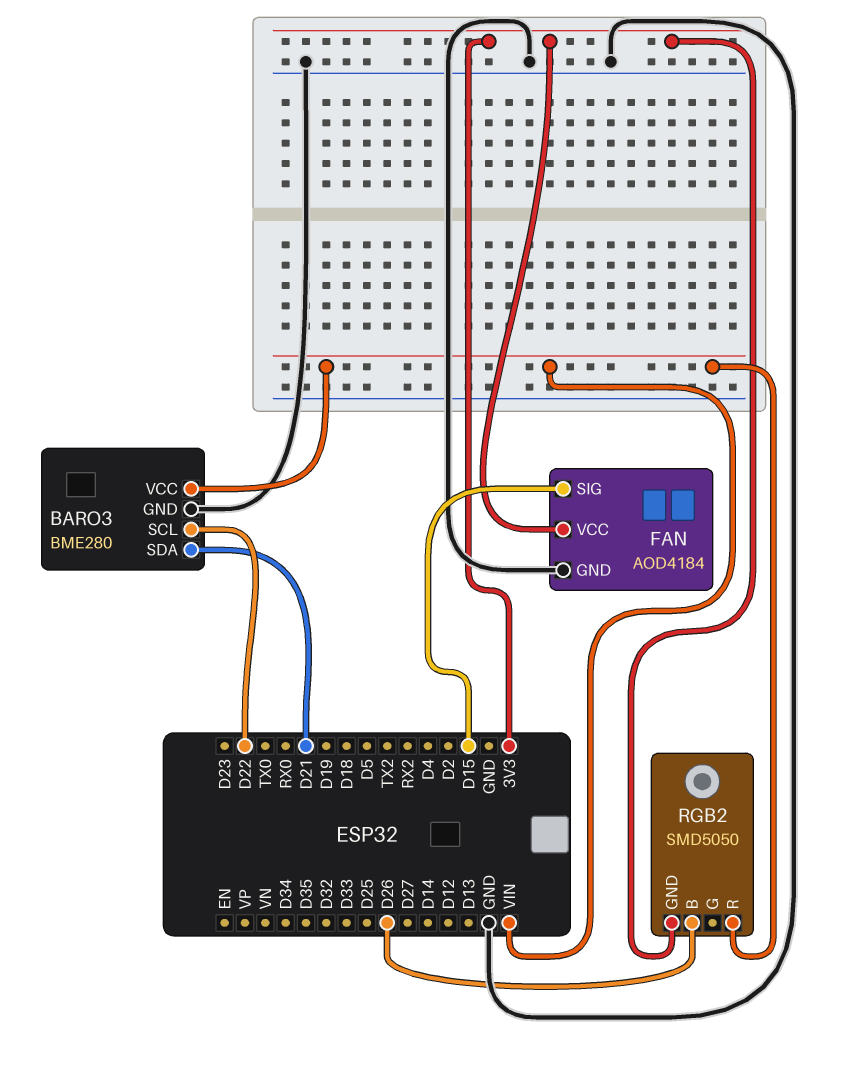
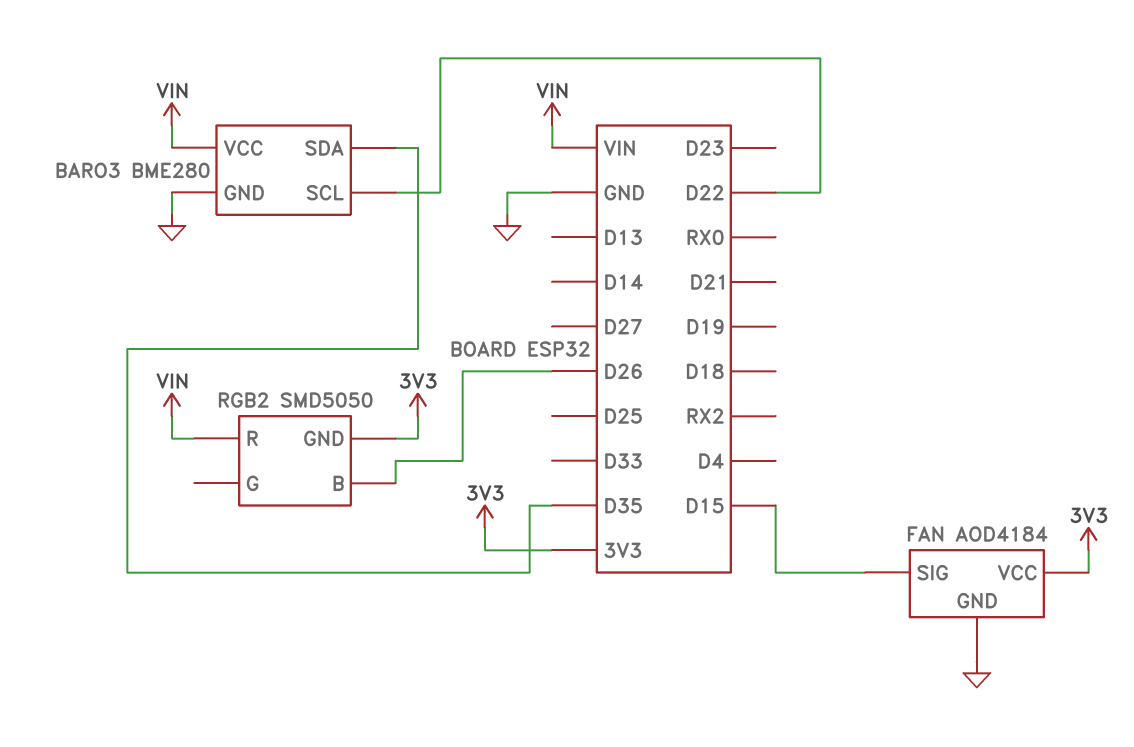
BARO3 pin SDA: D21 -> D35

